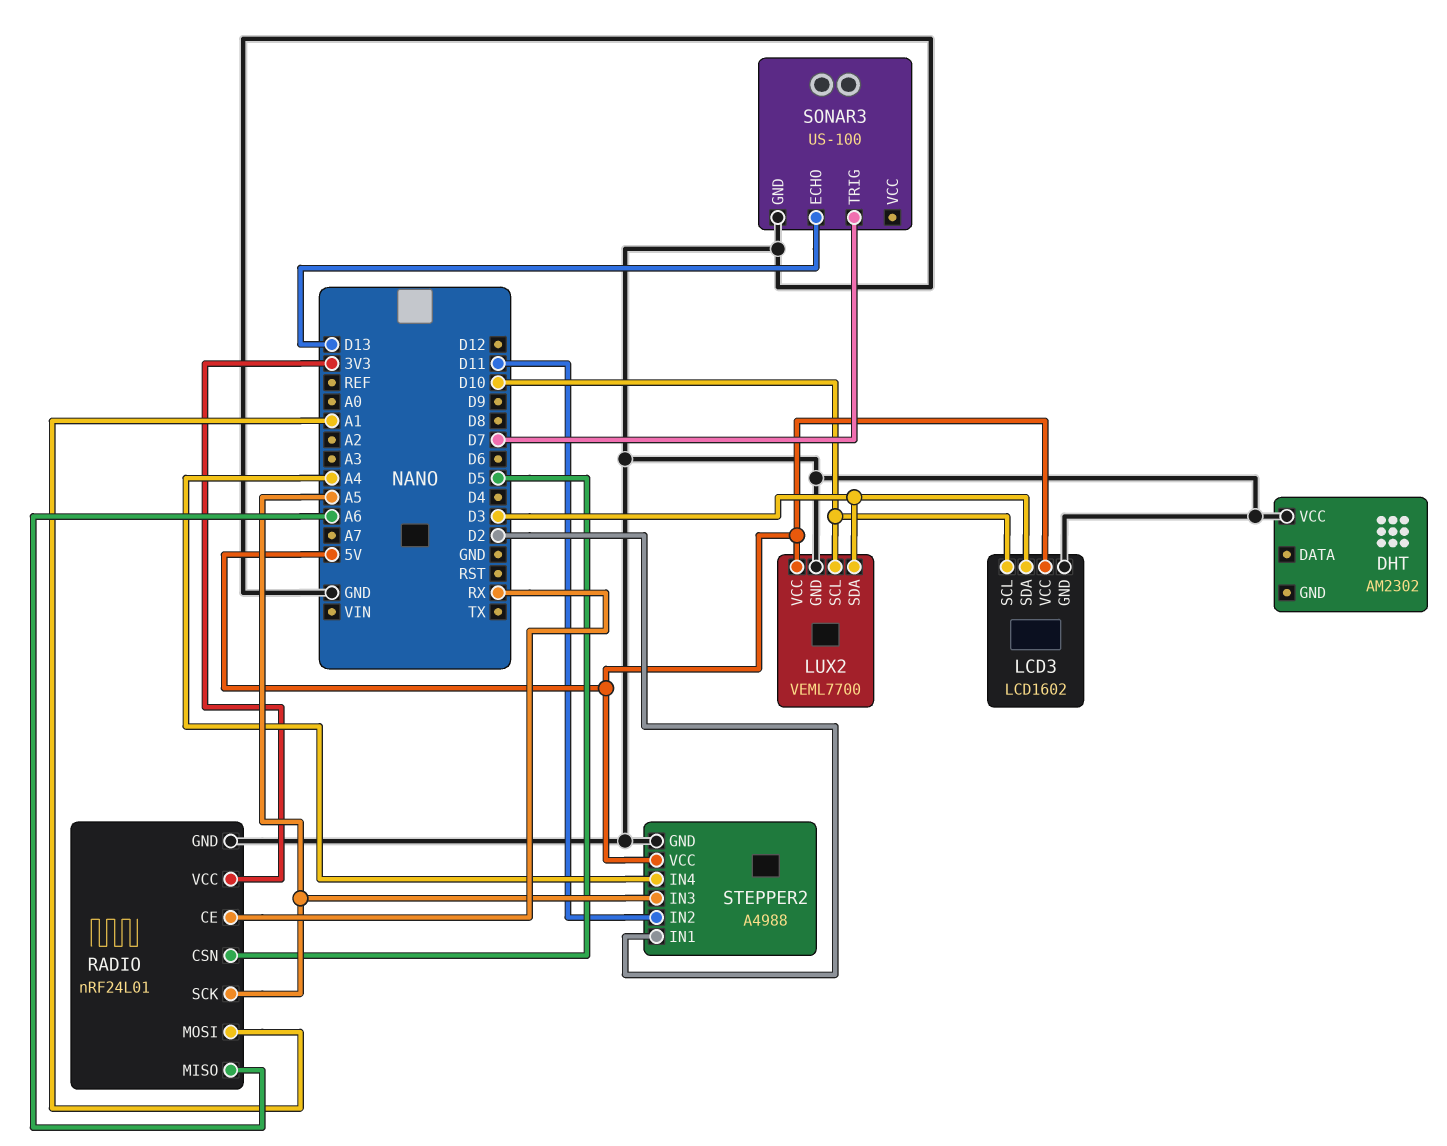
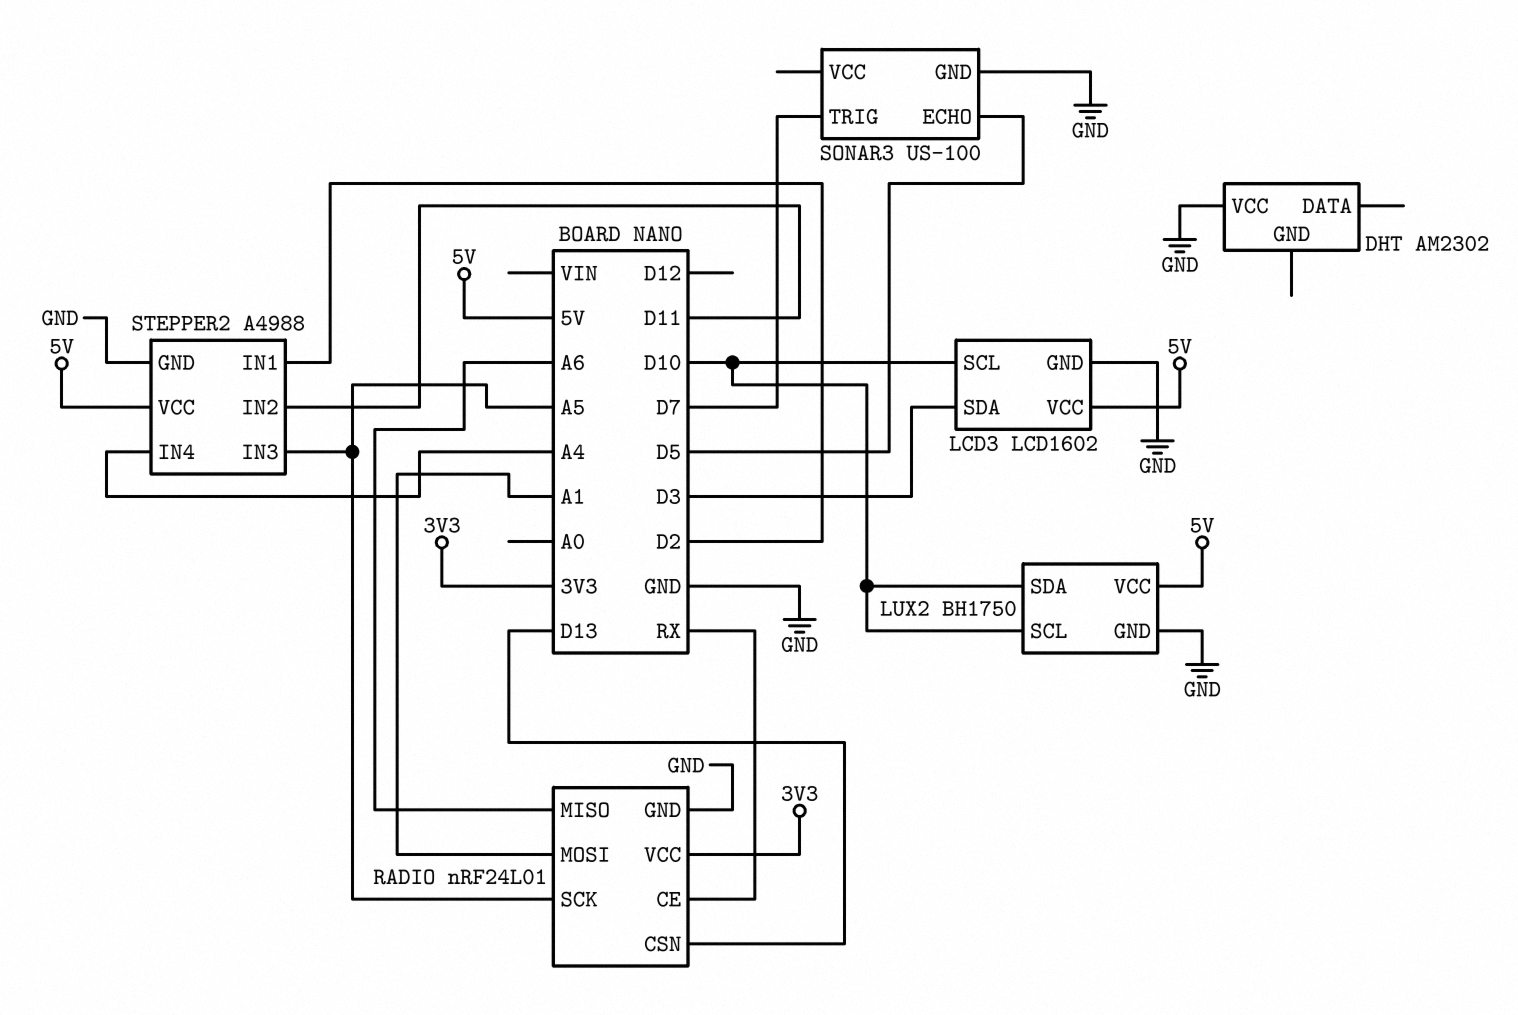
LUX2: VEML7700 -> BH1750
LUX2 pin SDA: D3 -> D10
RADIO pin CSN: D5 -> D13
SONAR3 pin ECHO: D13 -> D5

